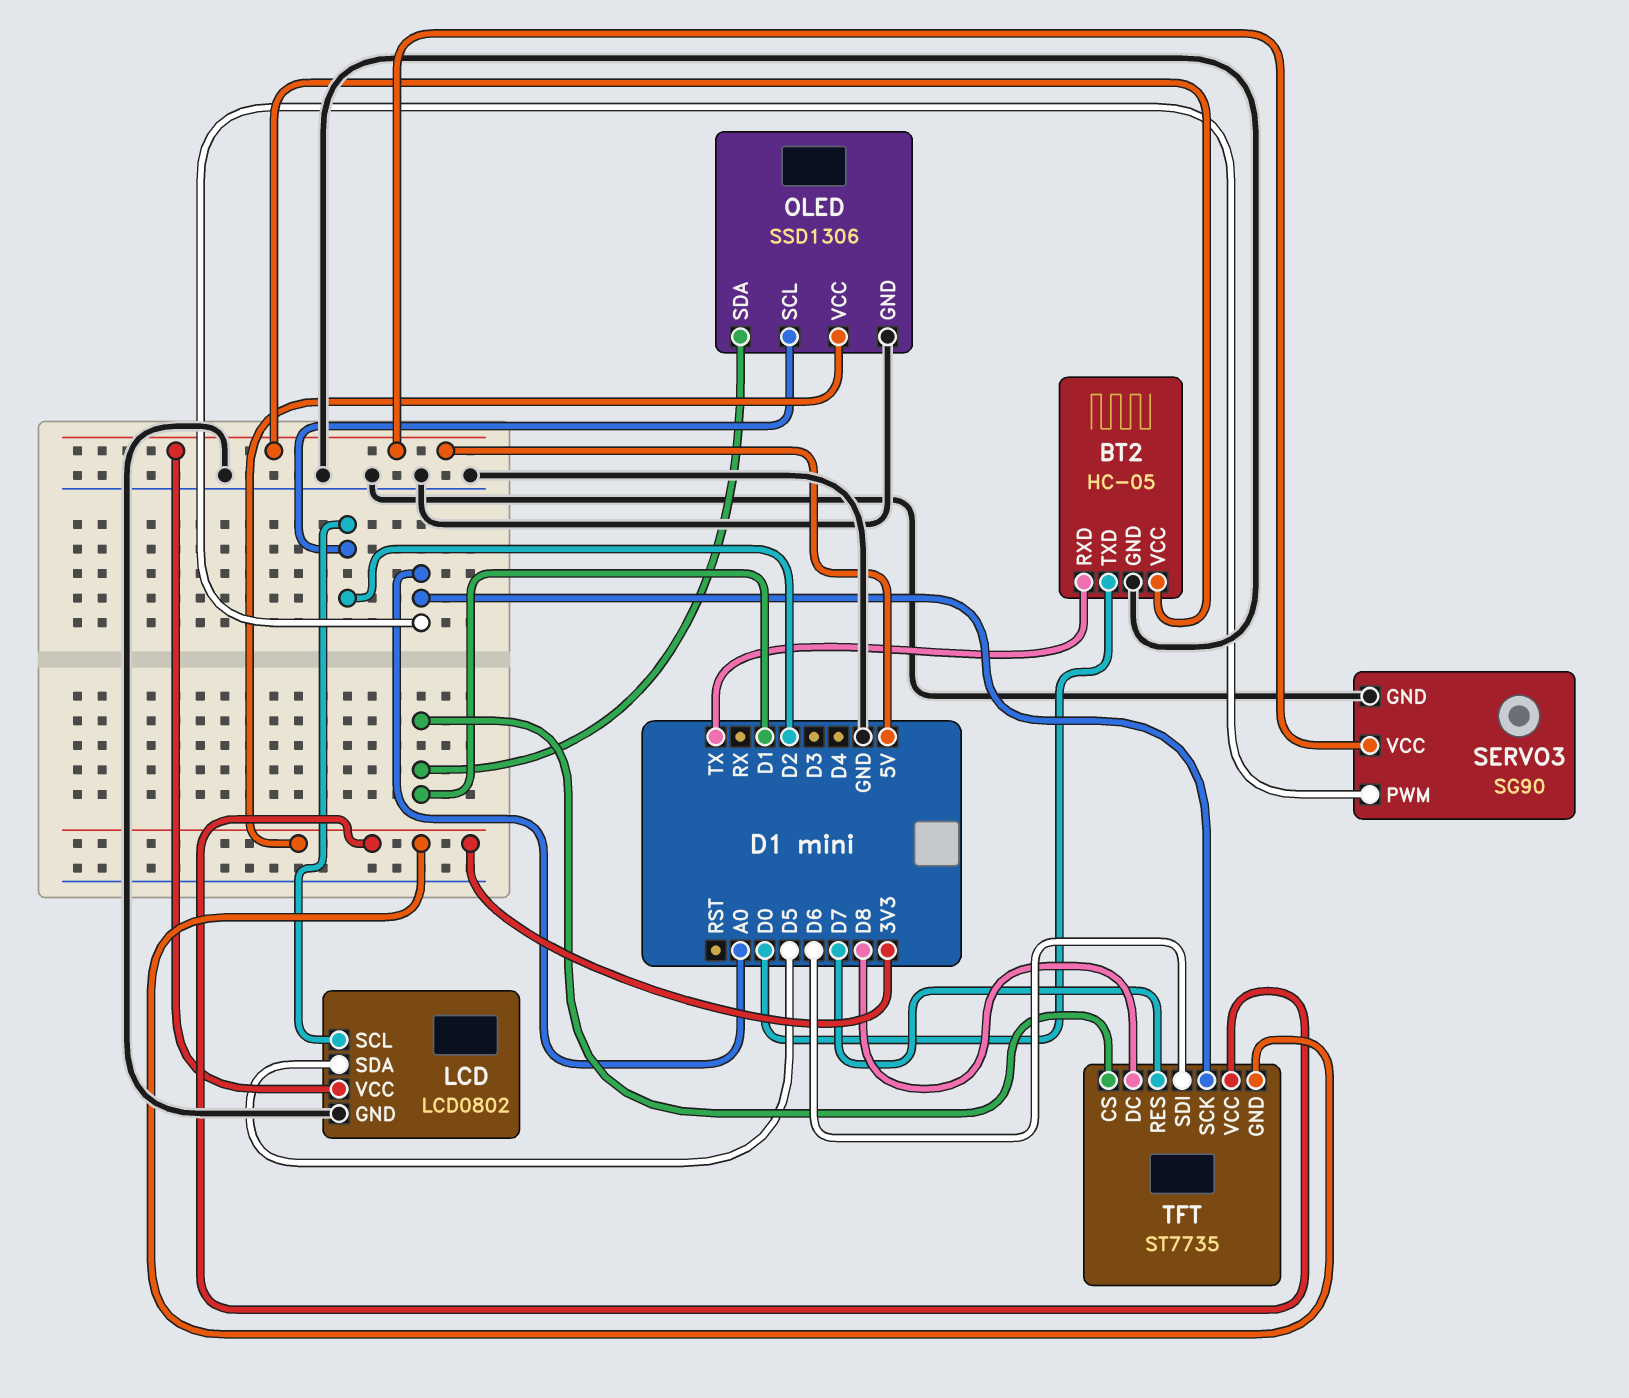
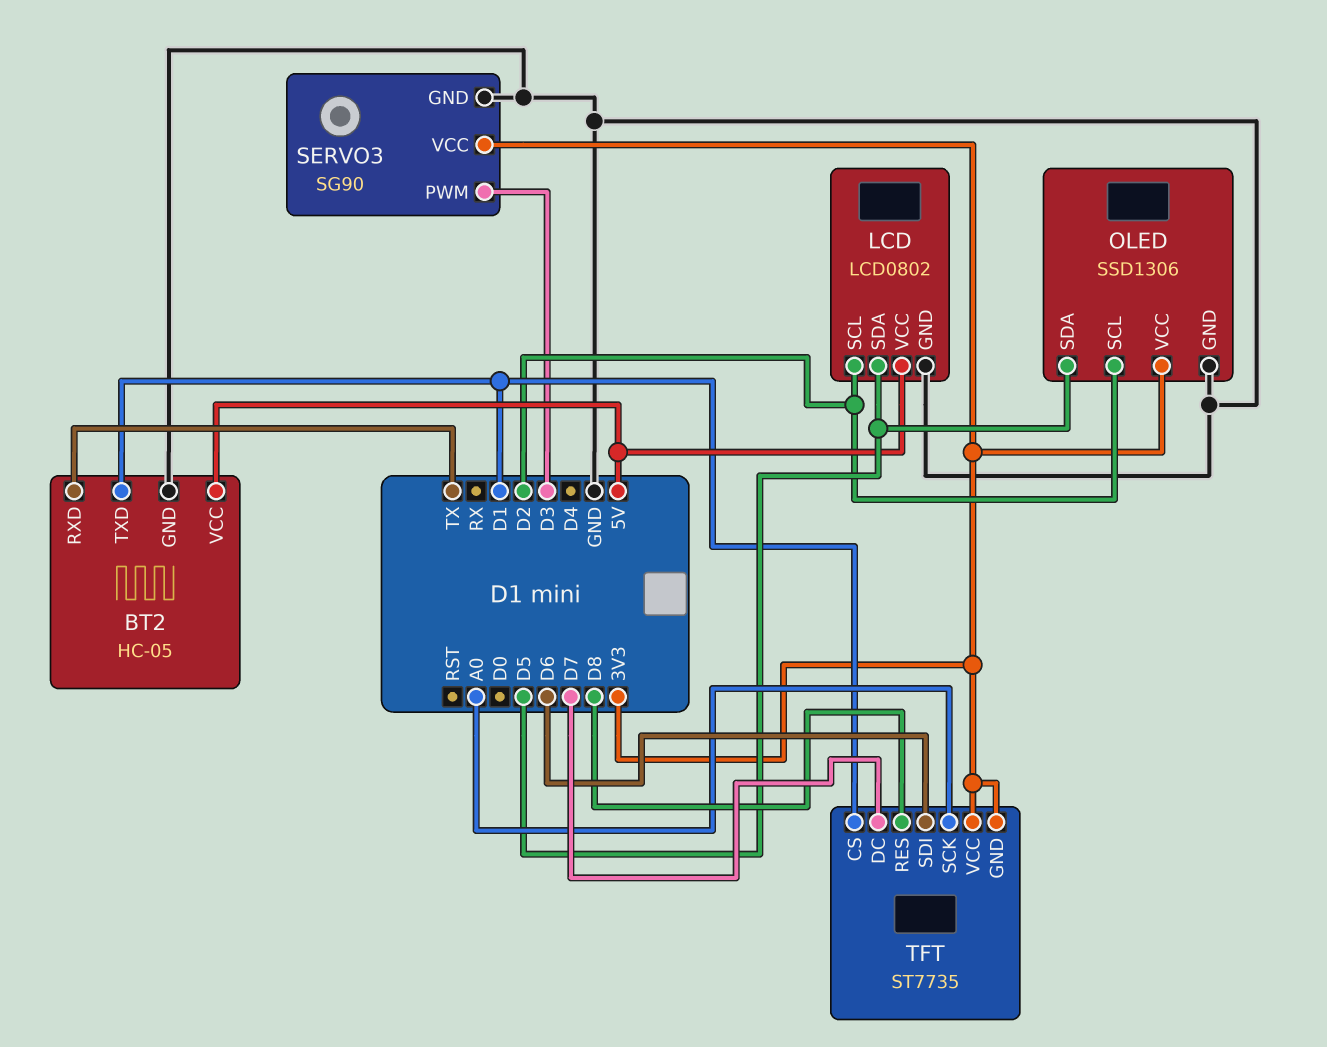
BT2 pin TXD: D0 -> D1
OLED pin SDA: D1 -> D5
SERVO3 pin PWM: A0 -> D3
SERVO3 pin VCC: 5V -> 3V3
TFT pin DC: D8 -> D7
TFT pin RES: D7 -> D8

